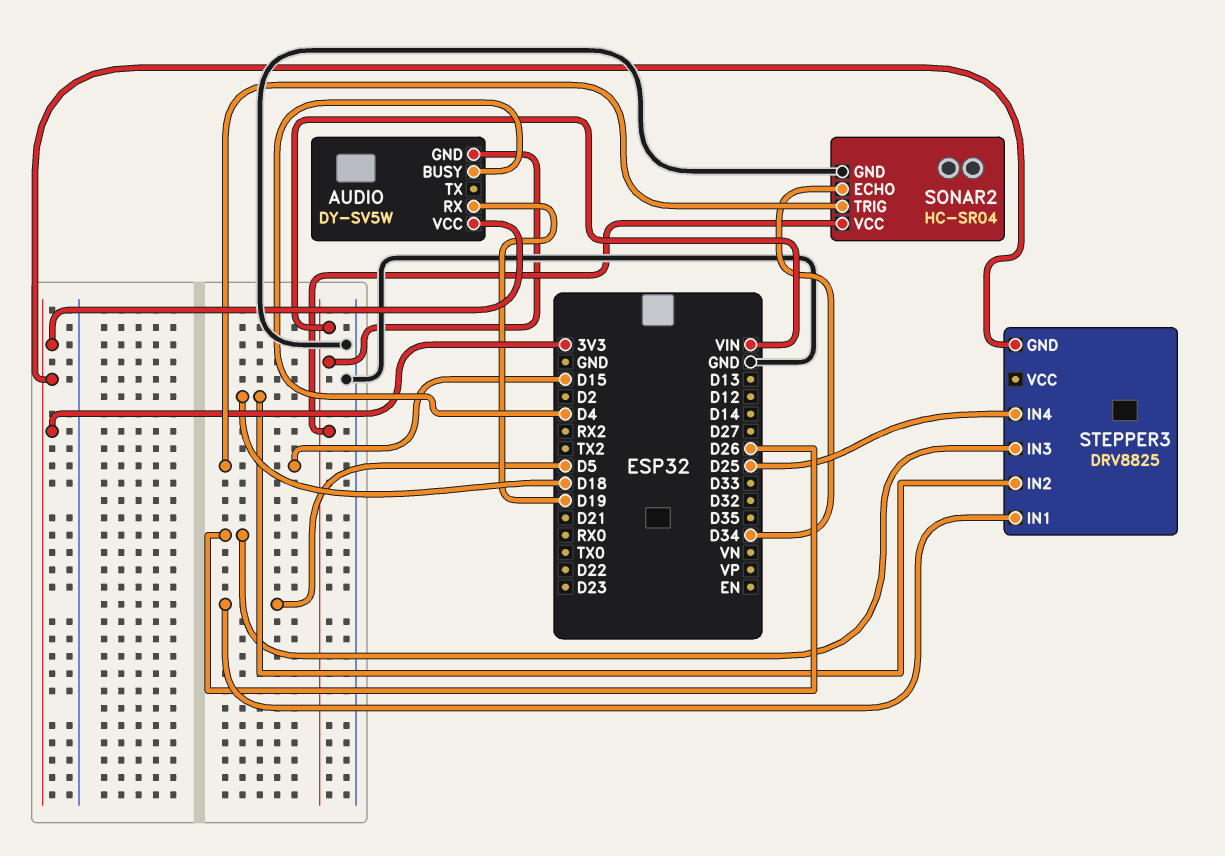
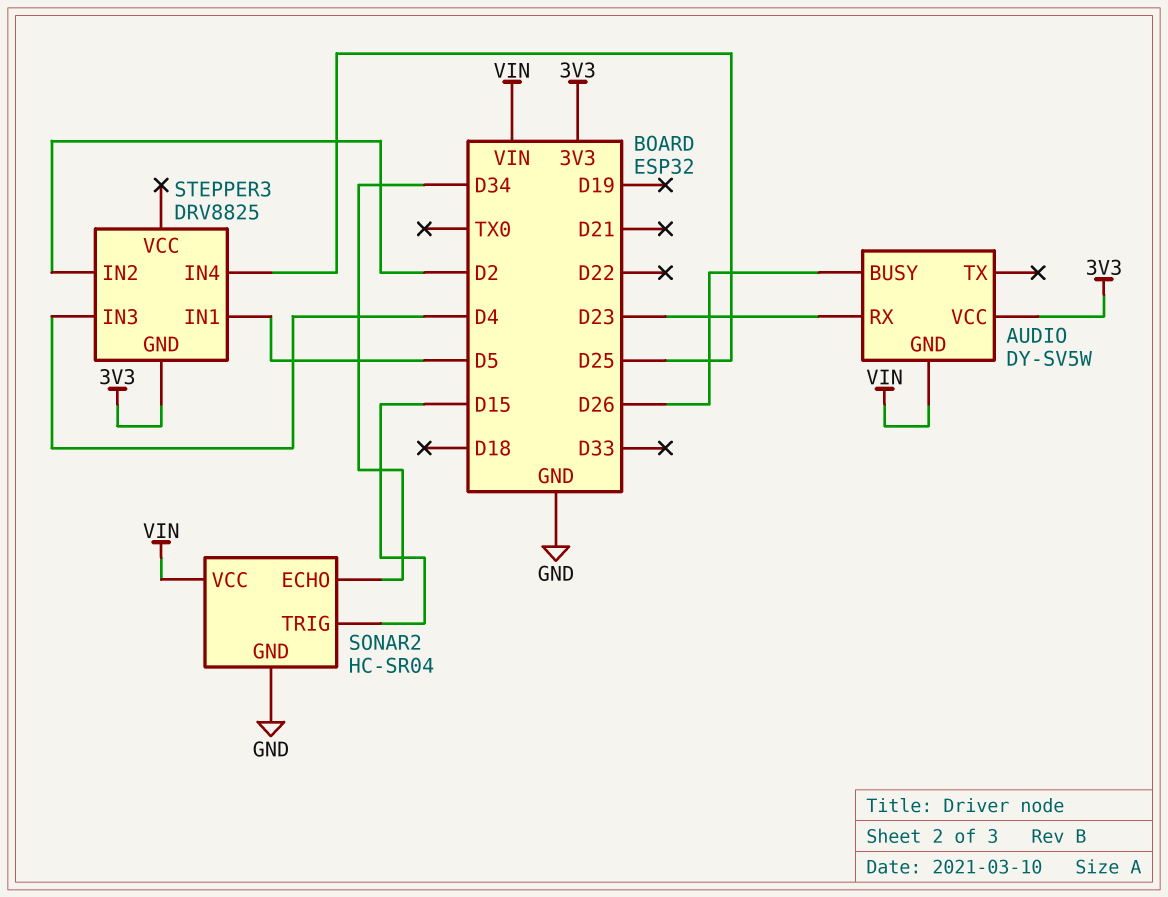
AUDIO pin BUSY: D4 -> D26
AUDIO pin RX: D19 -> D23
STEPPER3 pin IN2: D18 -> D2
STEPPER3 pin IN3: D26 -> D4

